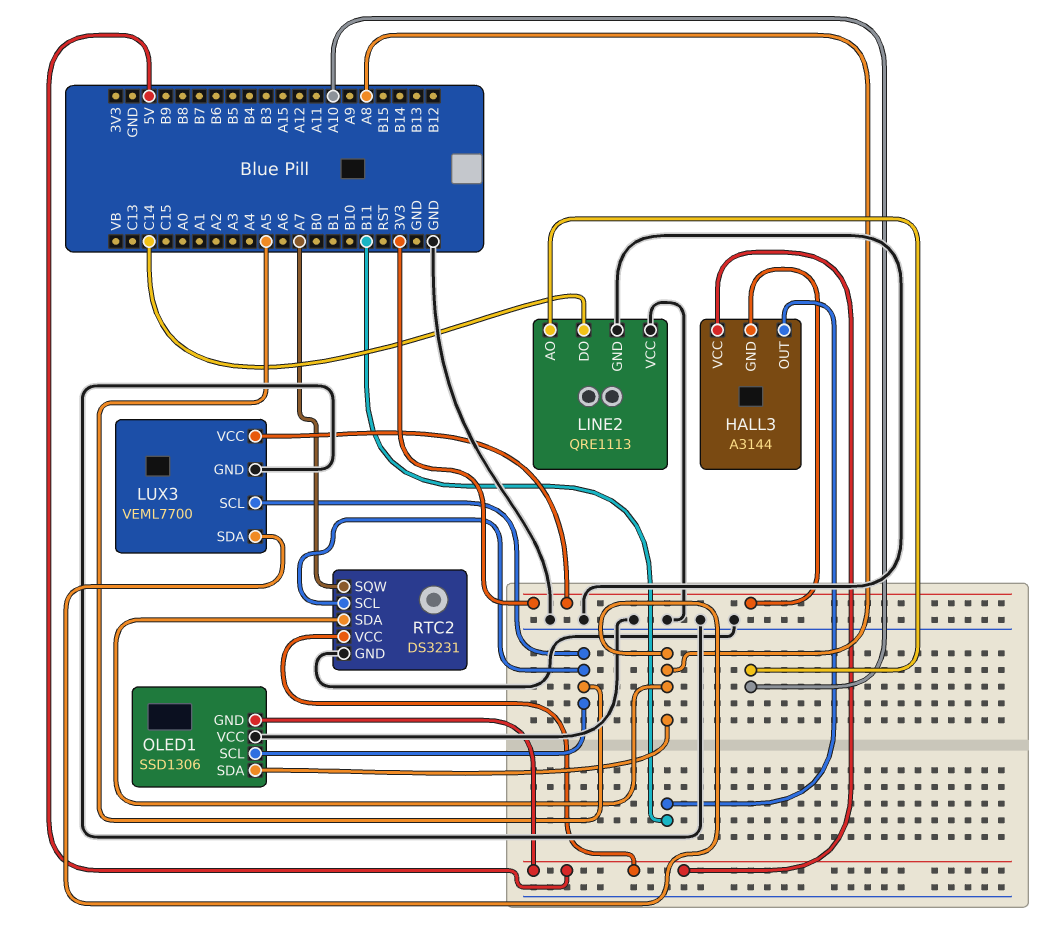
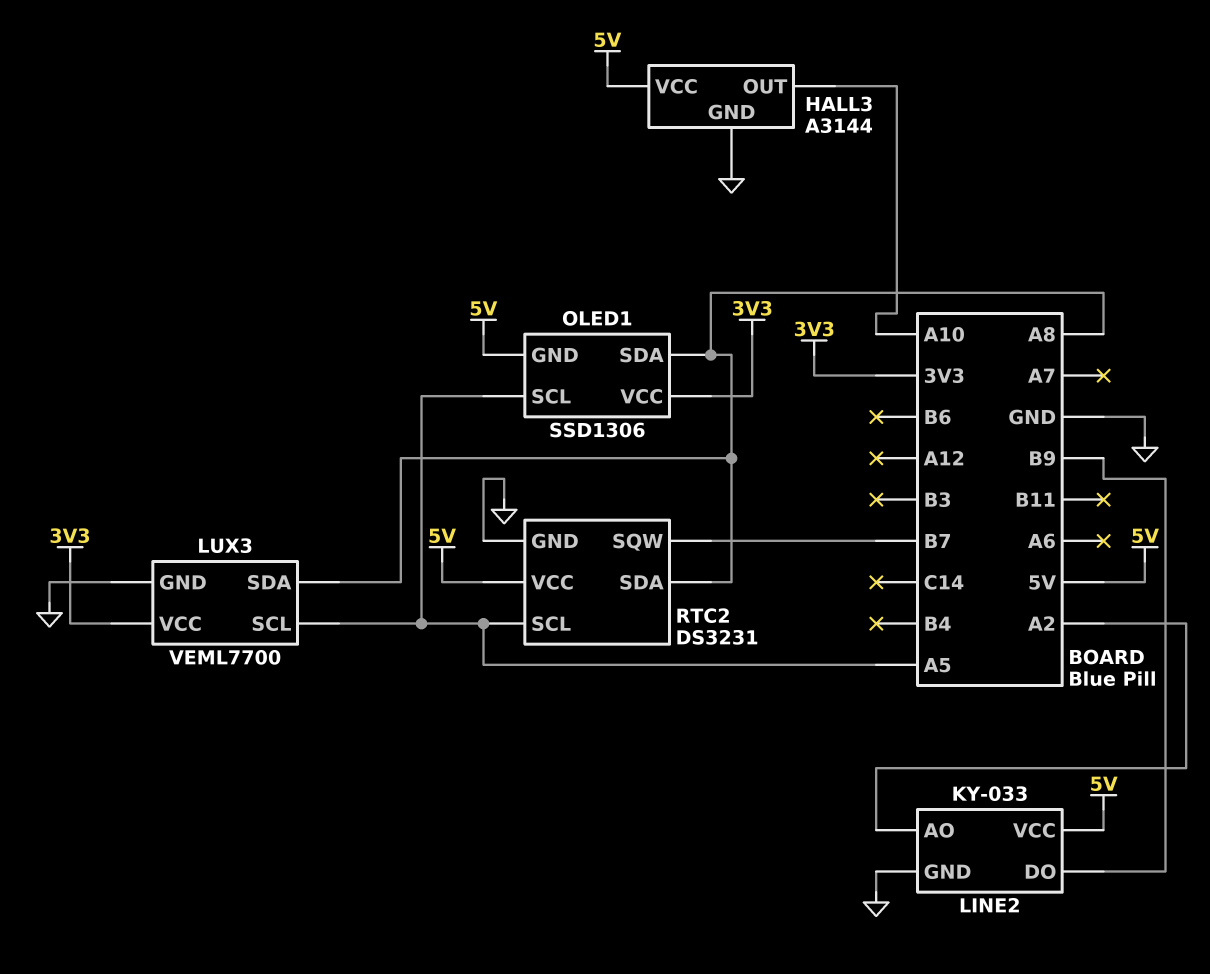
HALL3 pin GND: 3V3 -> GND
HALL3 pin OUT: B11 -> A10
LINE2: QRE1113 -> KY-033
LINE2 pin AO: A10 -> A2
LINE2 pin DO: C14 -> B9
LINE2 pin VCC: GND -> 5V
OLED1 pin VCC: GND -> 3V3
RTC2 pin SQW: A7 -> B7

